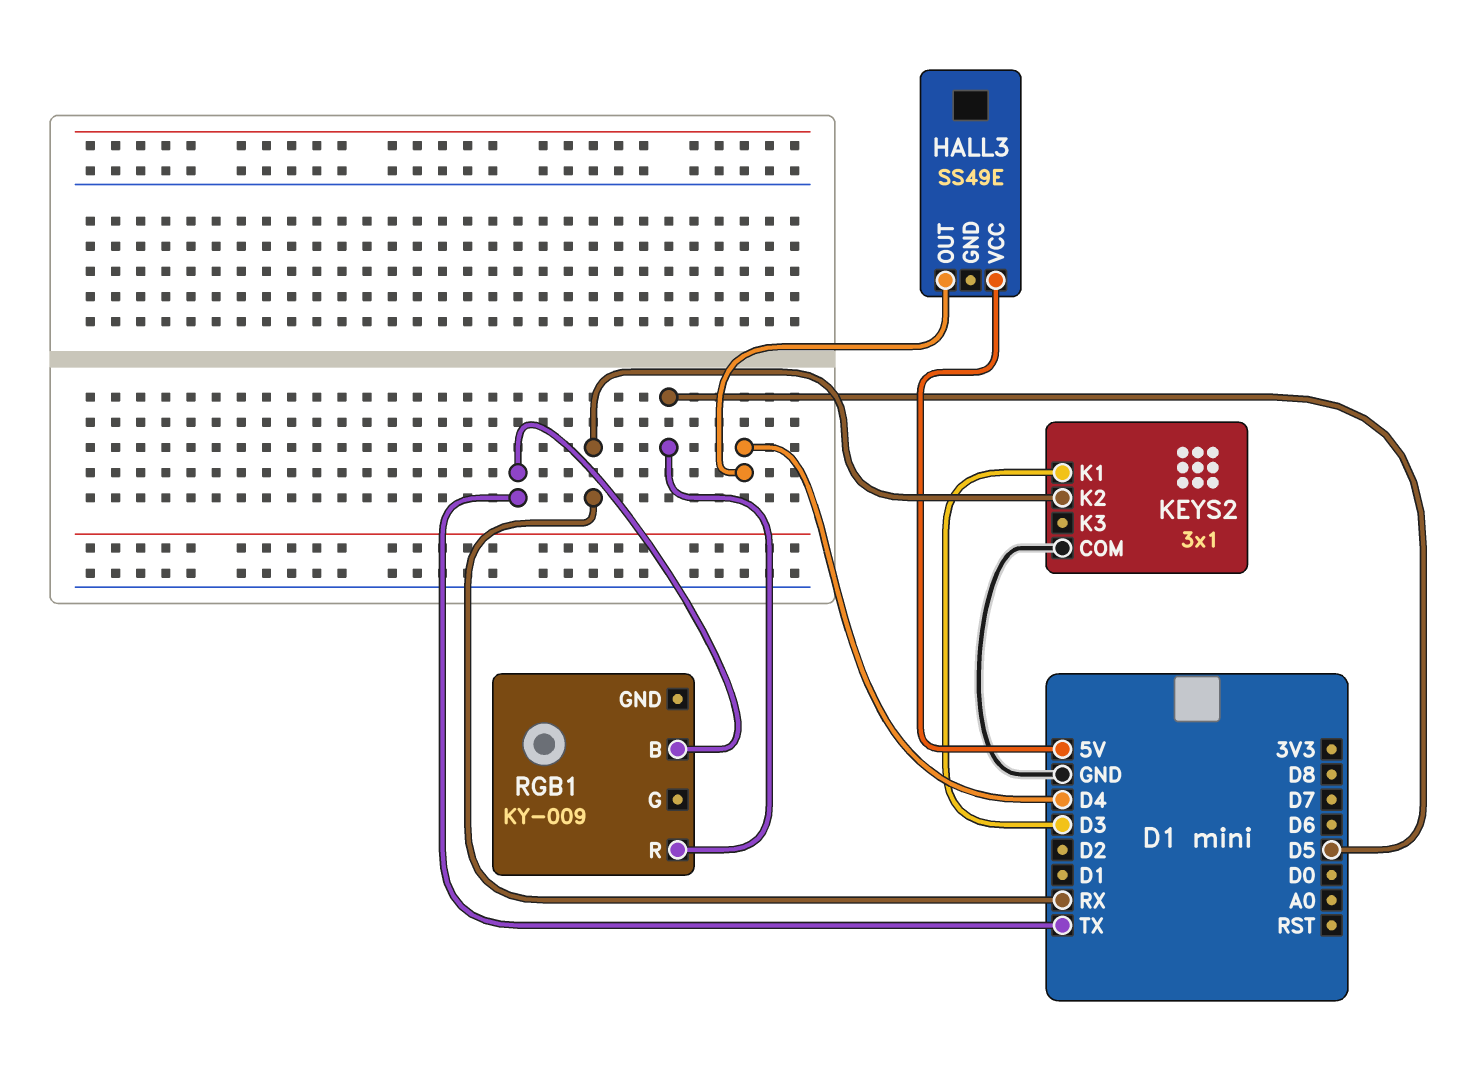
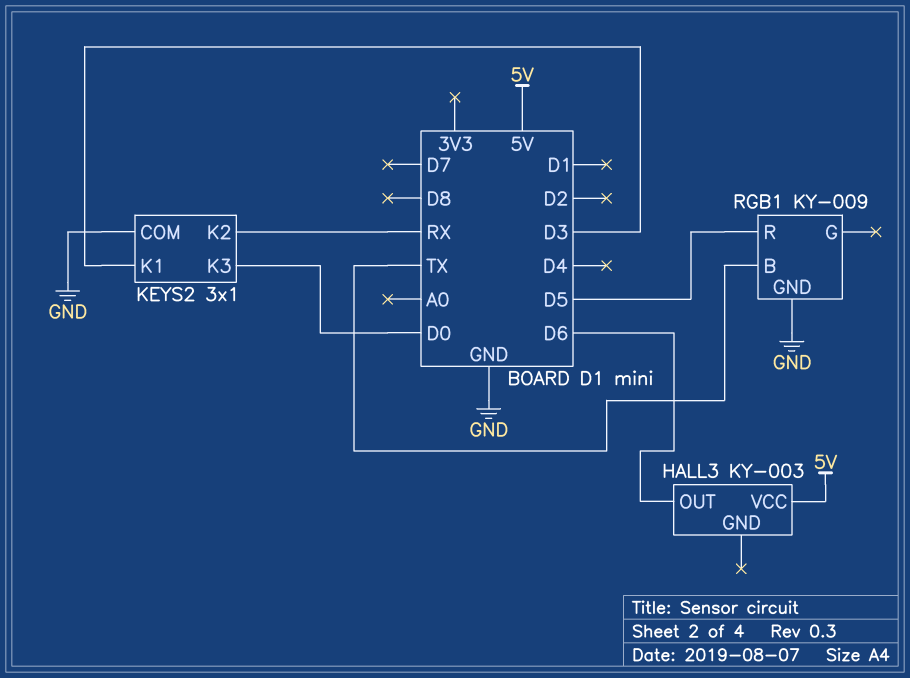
HALL3: SS49E -> KY-003
HALL3 pin OUT: D4 -> D6
KEYS2 pin K3: none -> D0
RGB1 pin GND: none -> GND

